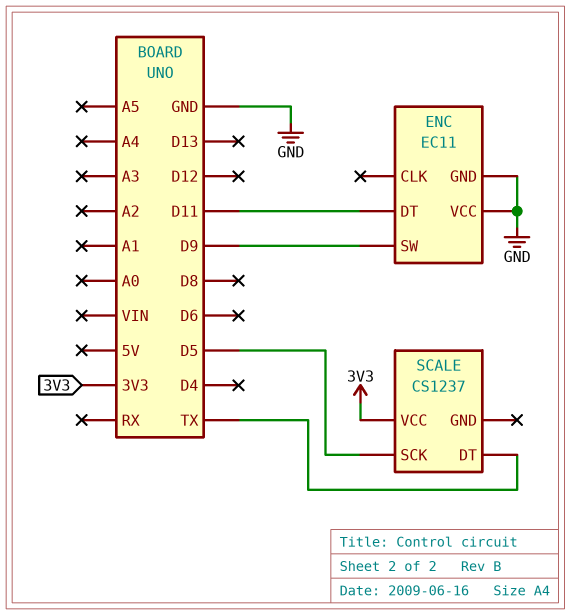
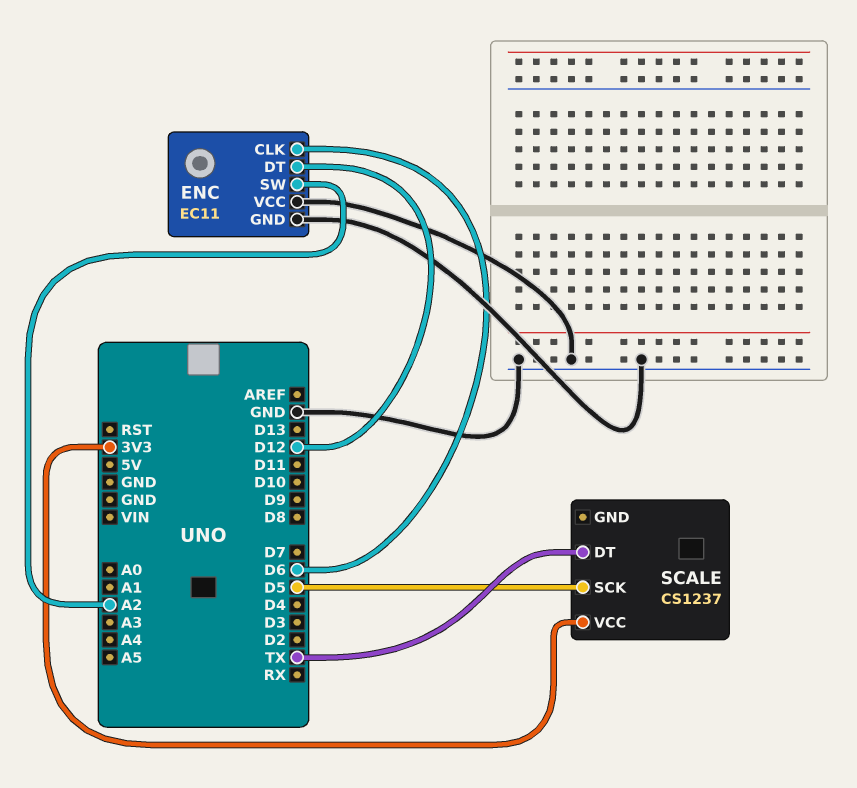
ENC pin CLK: none -> D6
ENC pin DT: D11 -> D12
ENC pin SW: D9 -> A2

